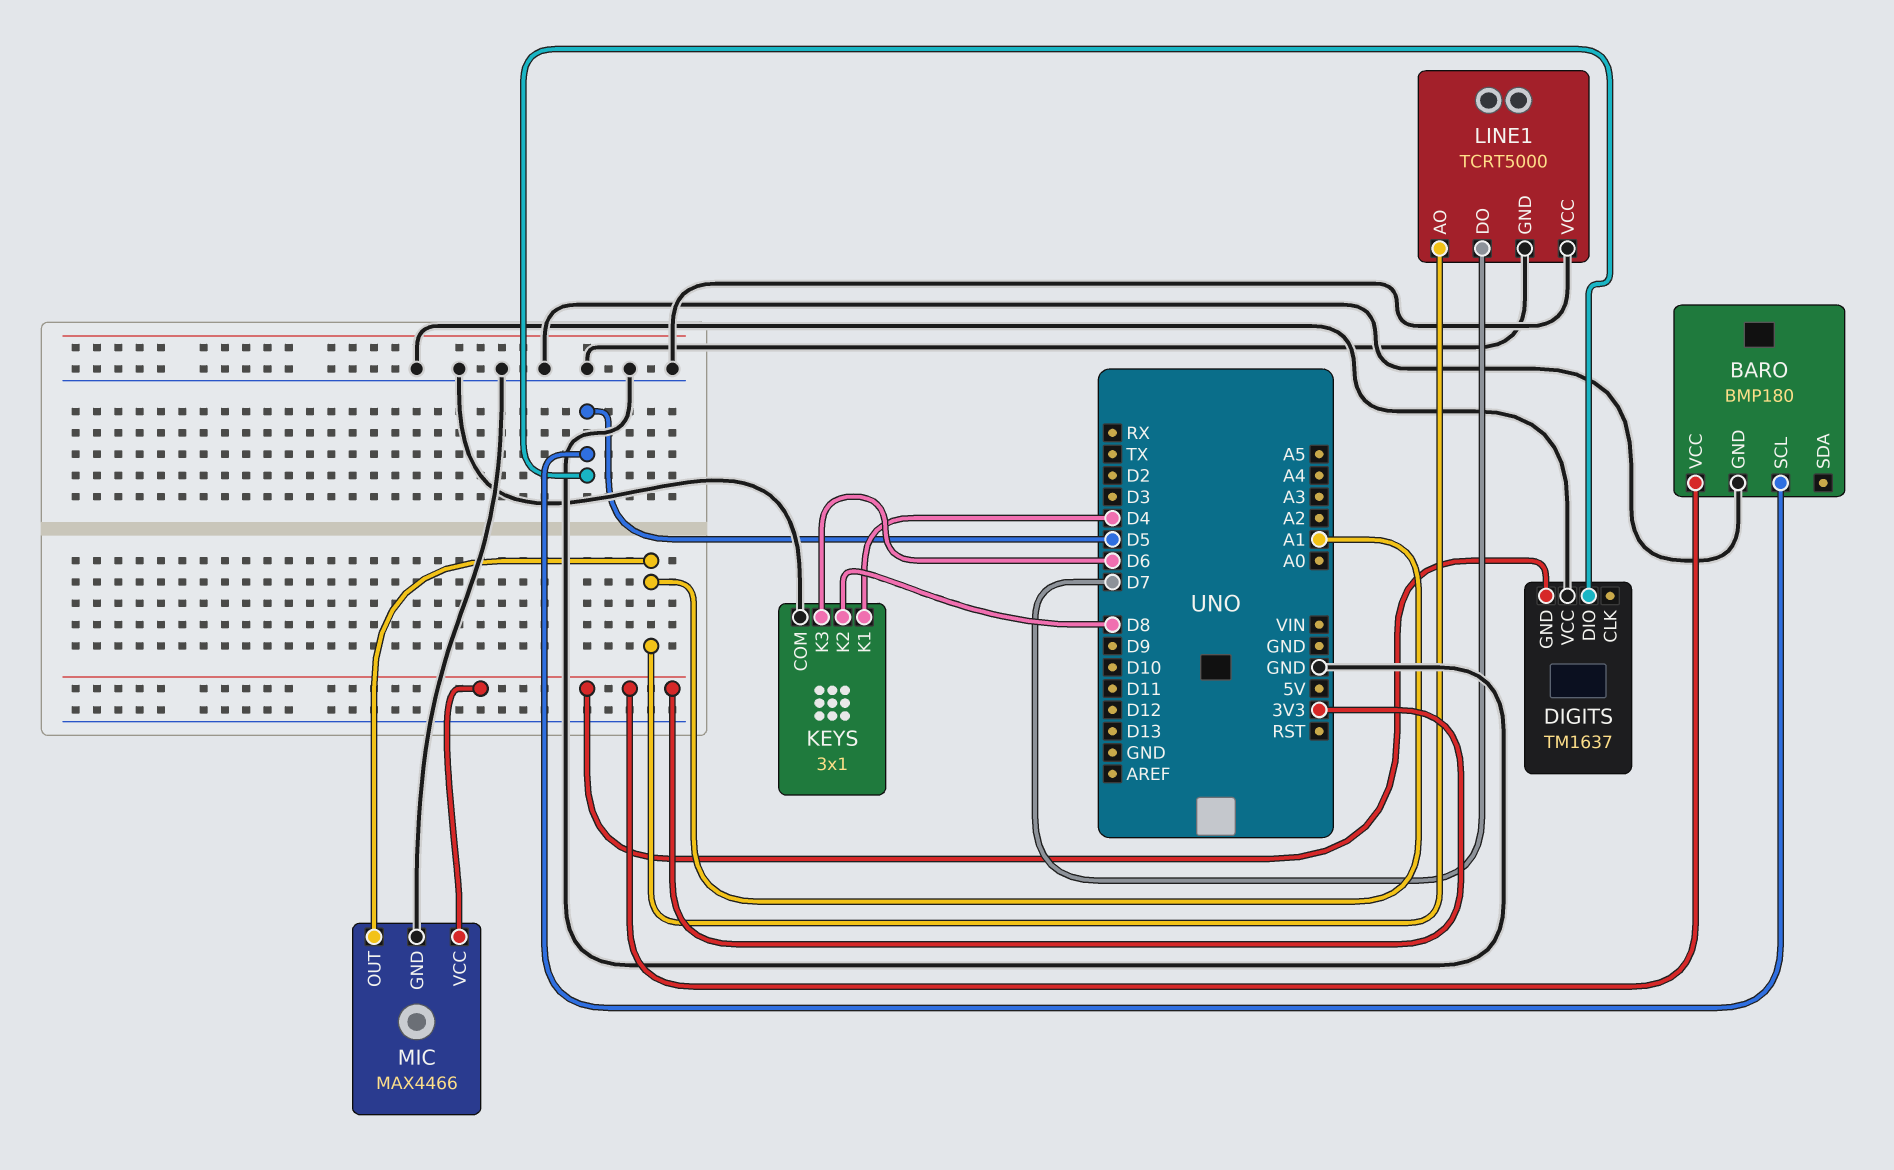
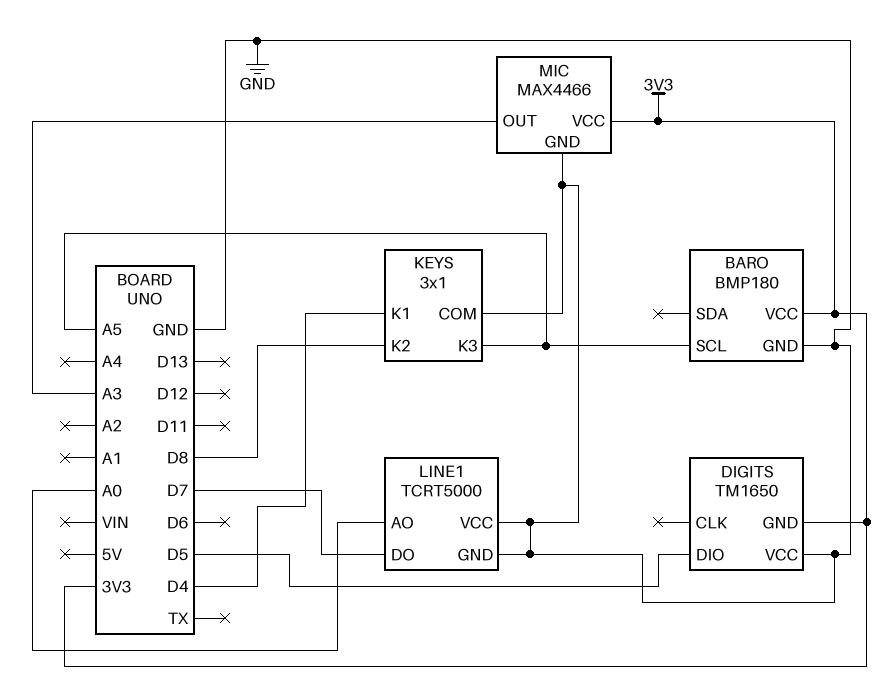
BARO pin SCL: D5 -> A5
DIGITS: TM1637 -> TM1650
KEYS pin K3: D6 -> A5
LINE1 pin AO: A1 -> A0
MIC pin OUT: A1 -> A3

